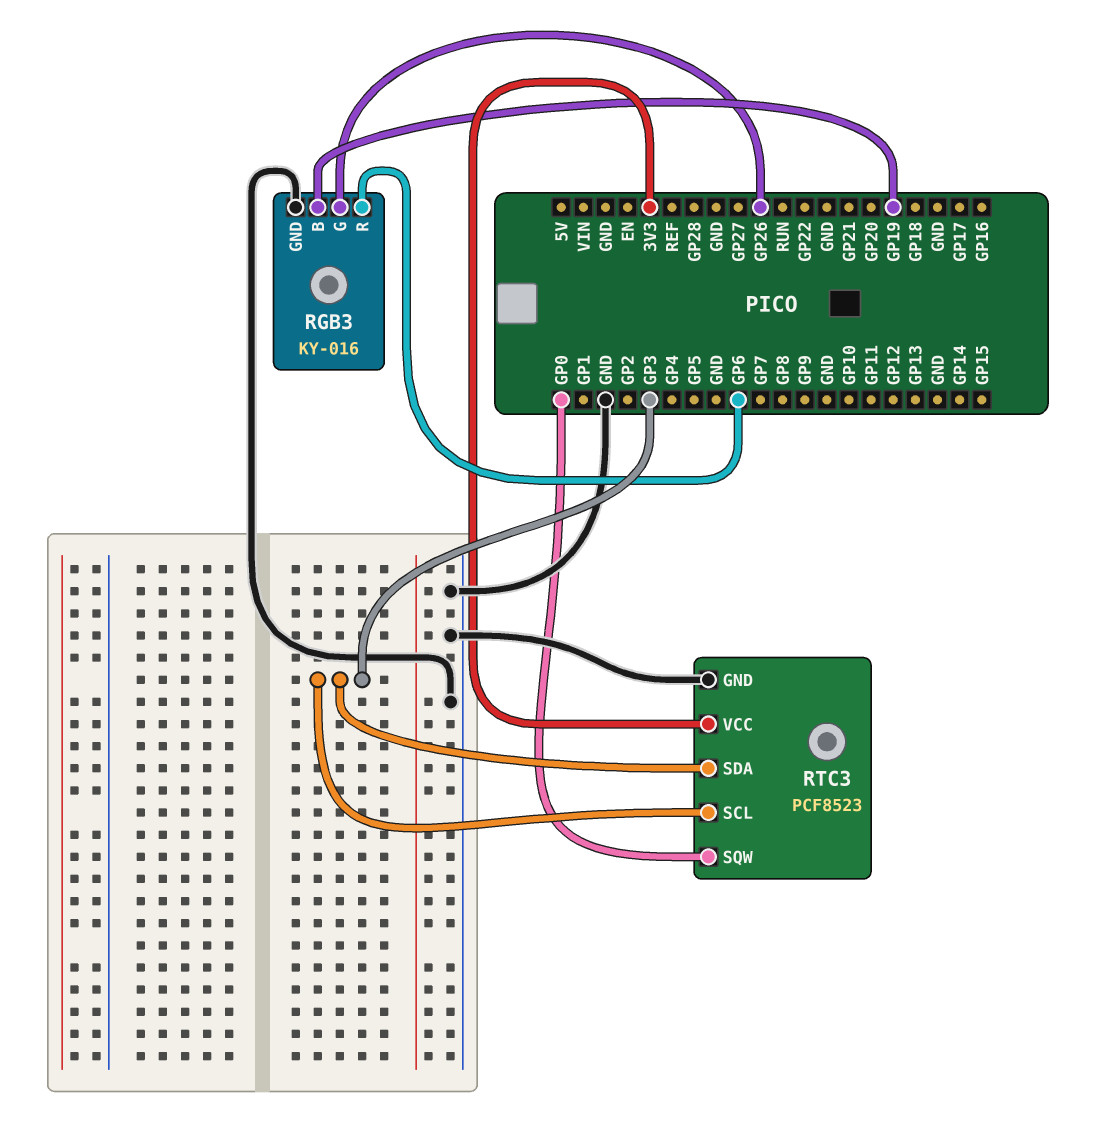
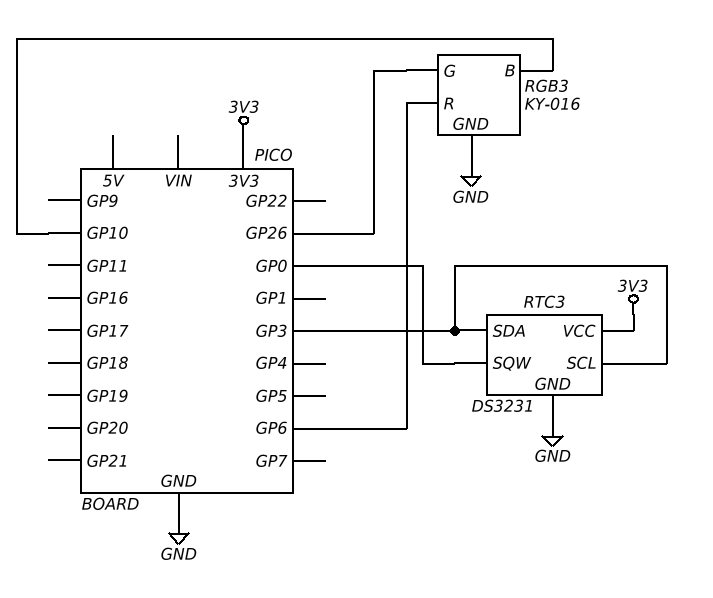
RGB3 pin B: GP19 -> GP10
RTC3: PCF8523 -> DS3231

